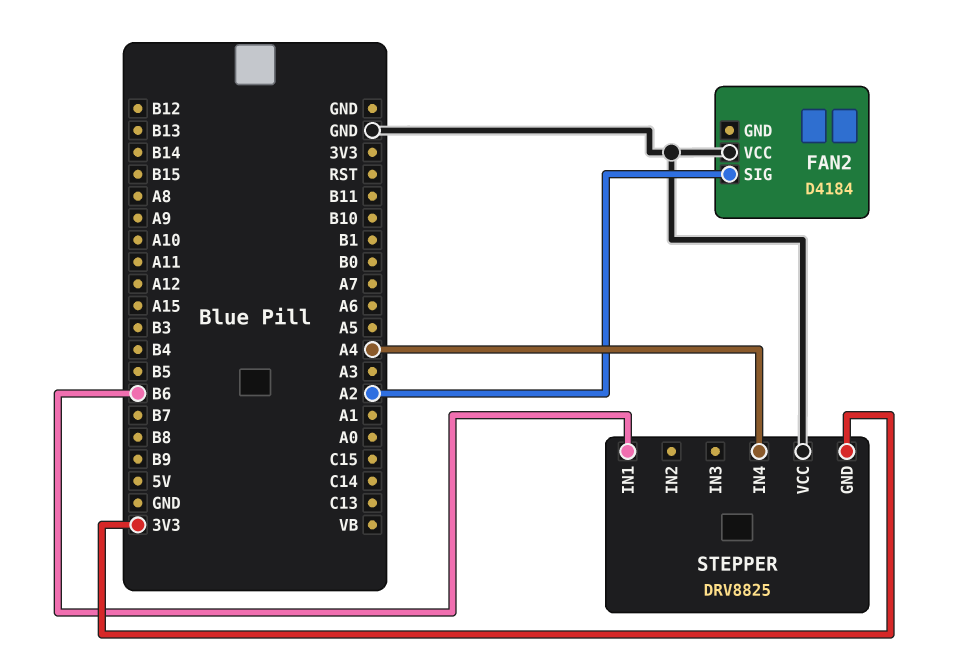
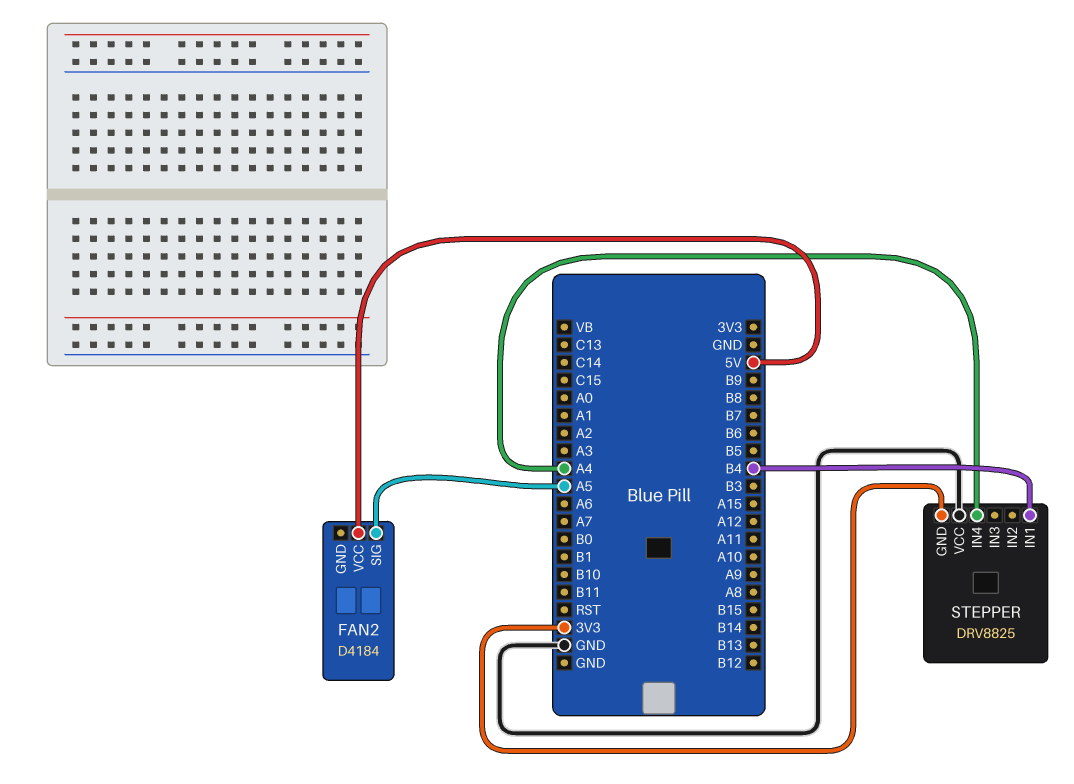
FAN2 pin SIG: A2 -> A5
FAN2 pin VCC: GND -> 5V
STEPPER pin IN1: B6 -> B4

